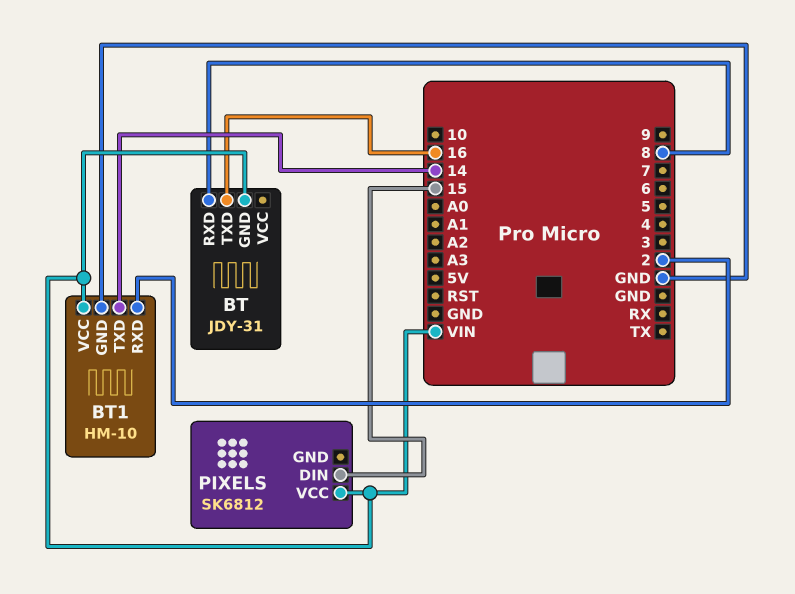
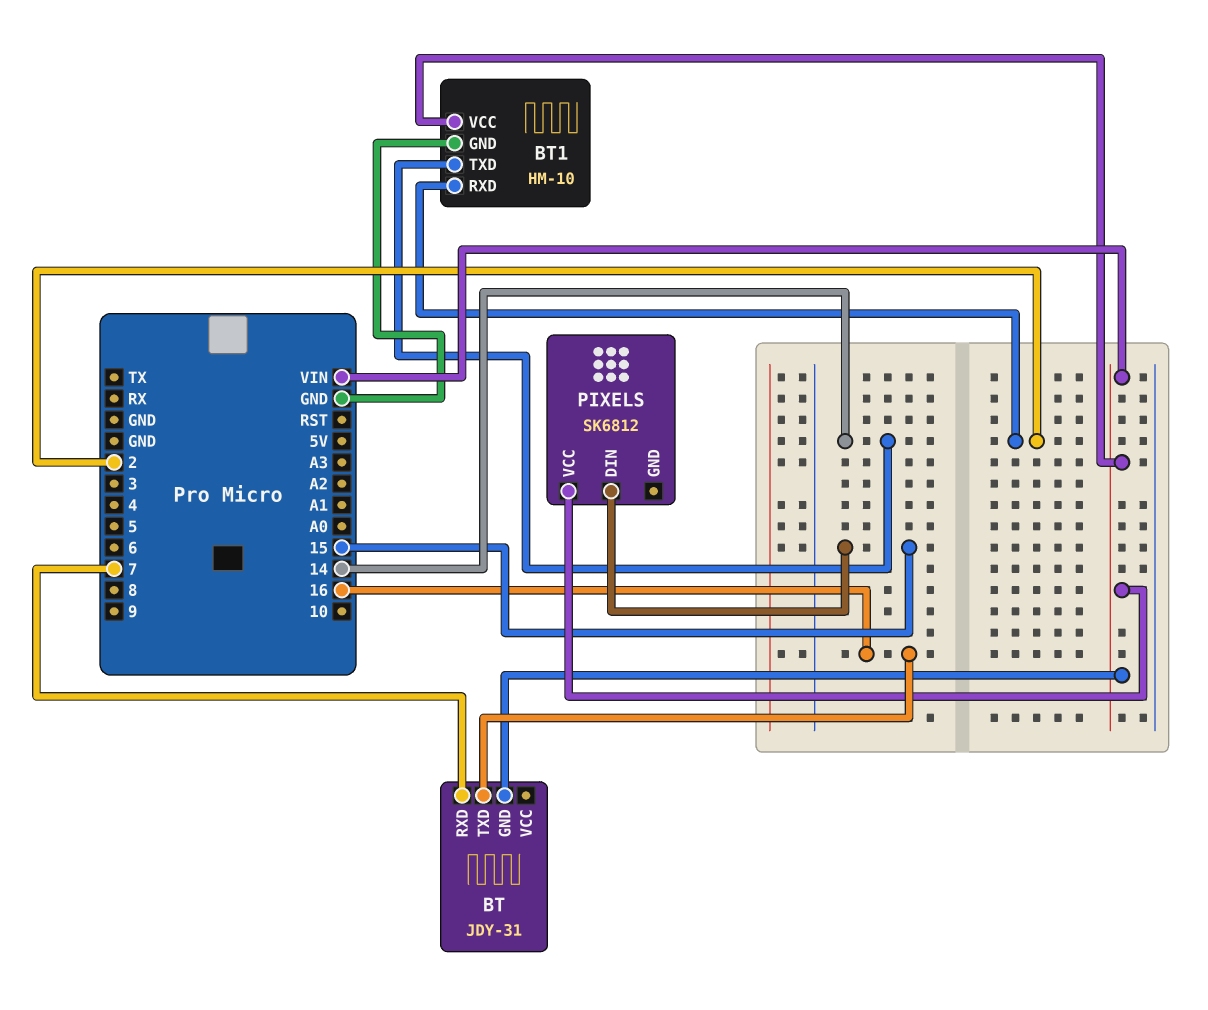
BT pin RXD: 8 -> 7

